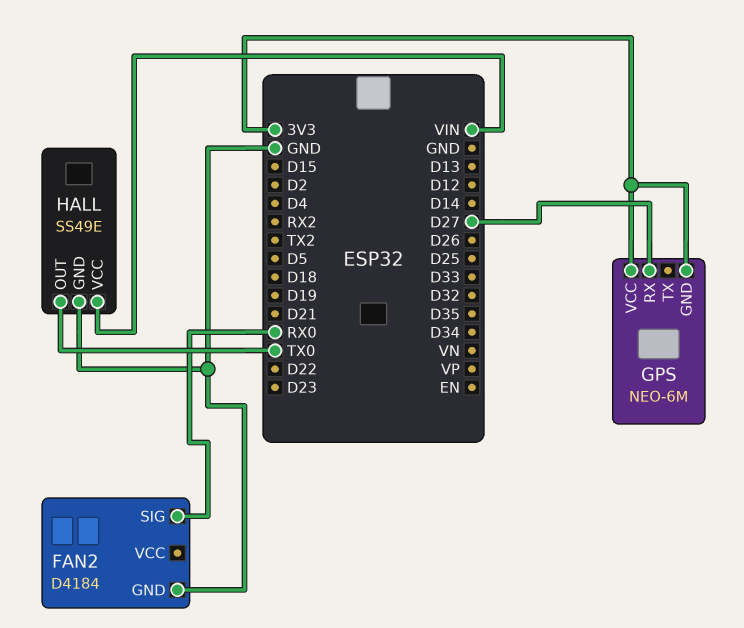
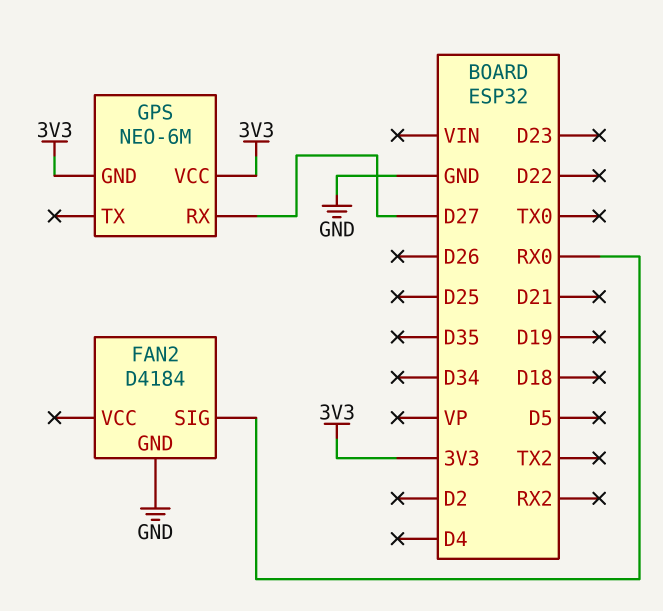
HALL: SS49E -> none
HALL pin GND: GND -> none
HALL pin OUT: TX0 -> none
HALL pin VCC: VIN -> none

